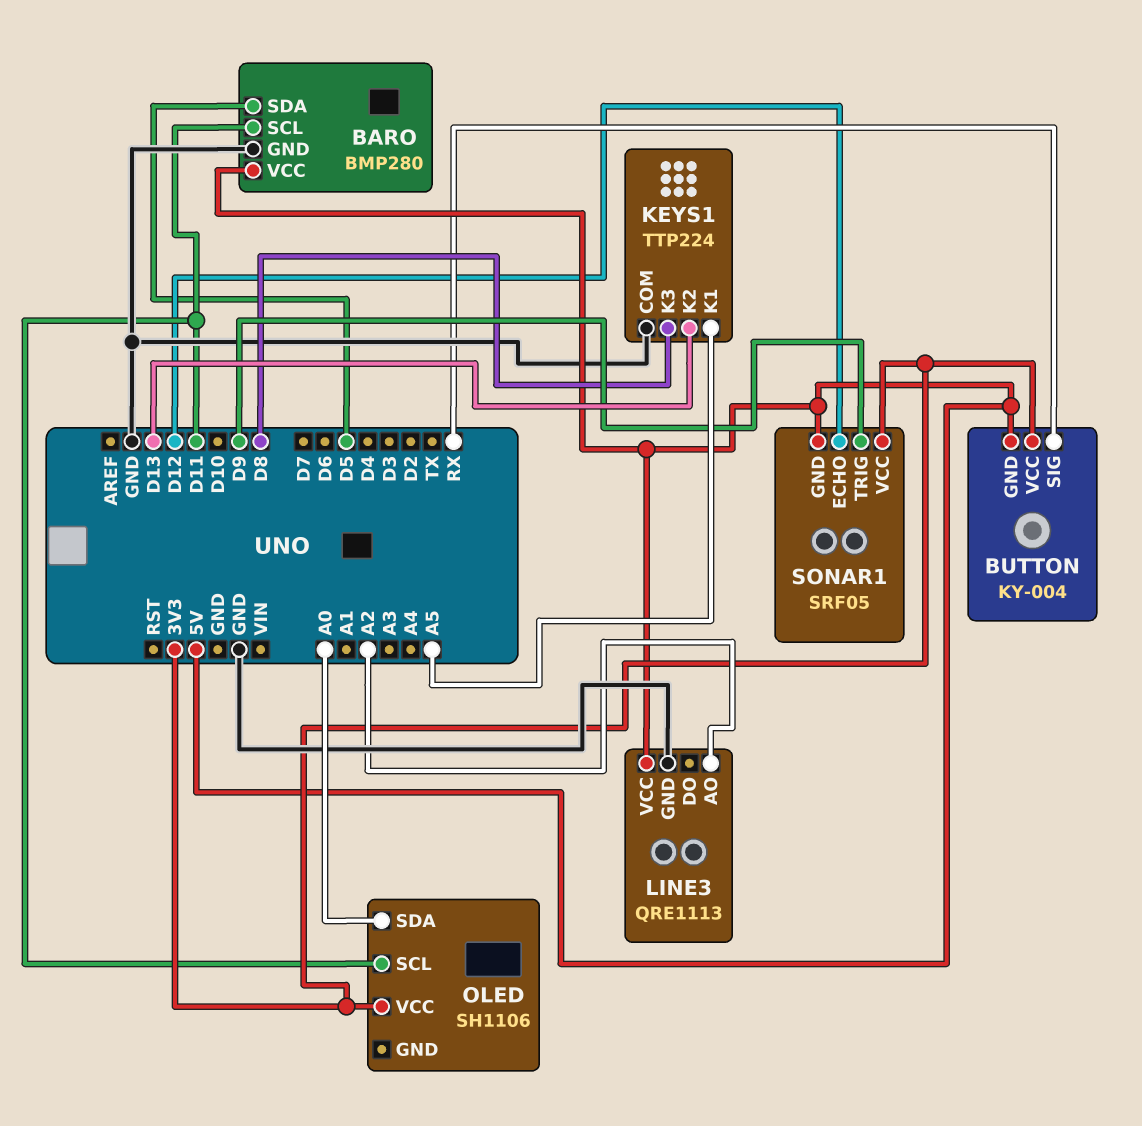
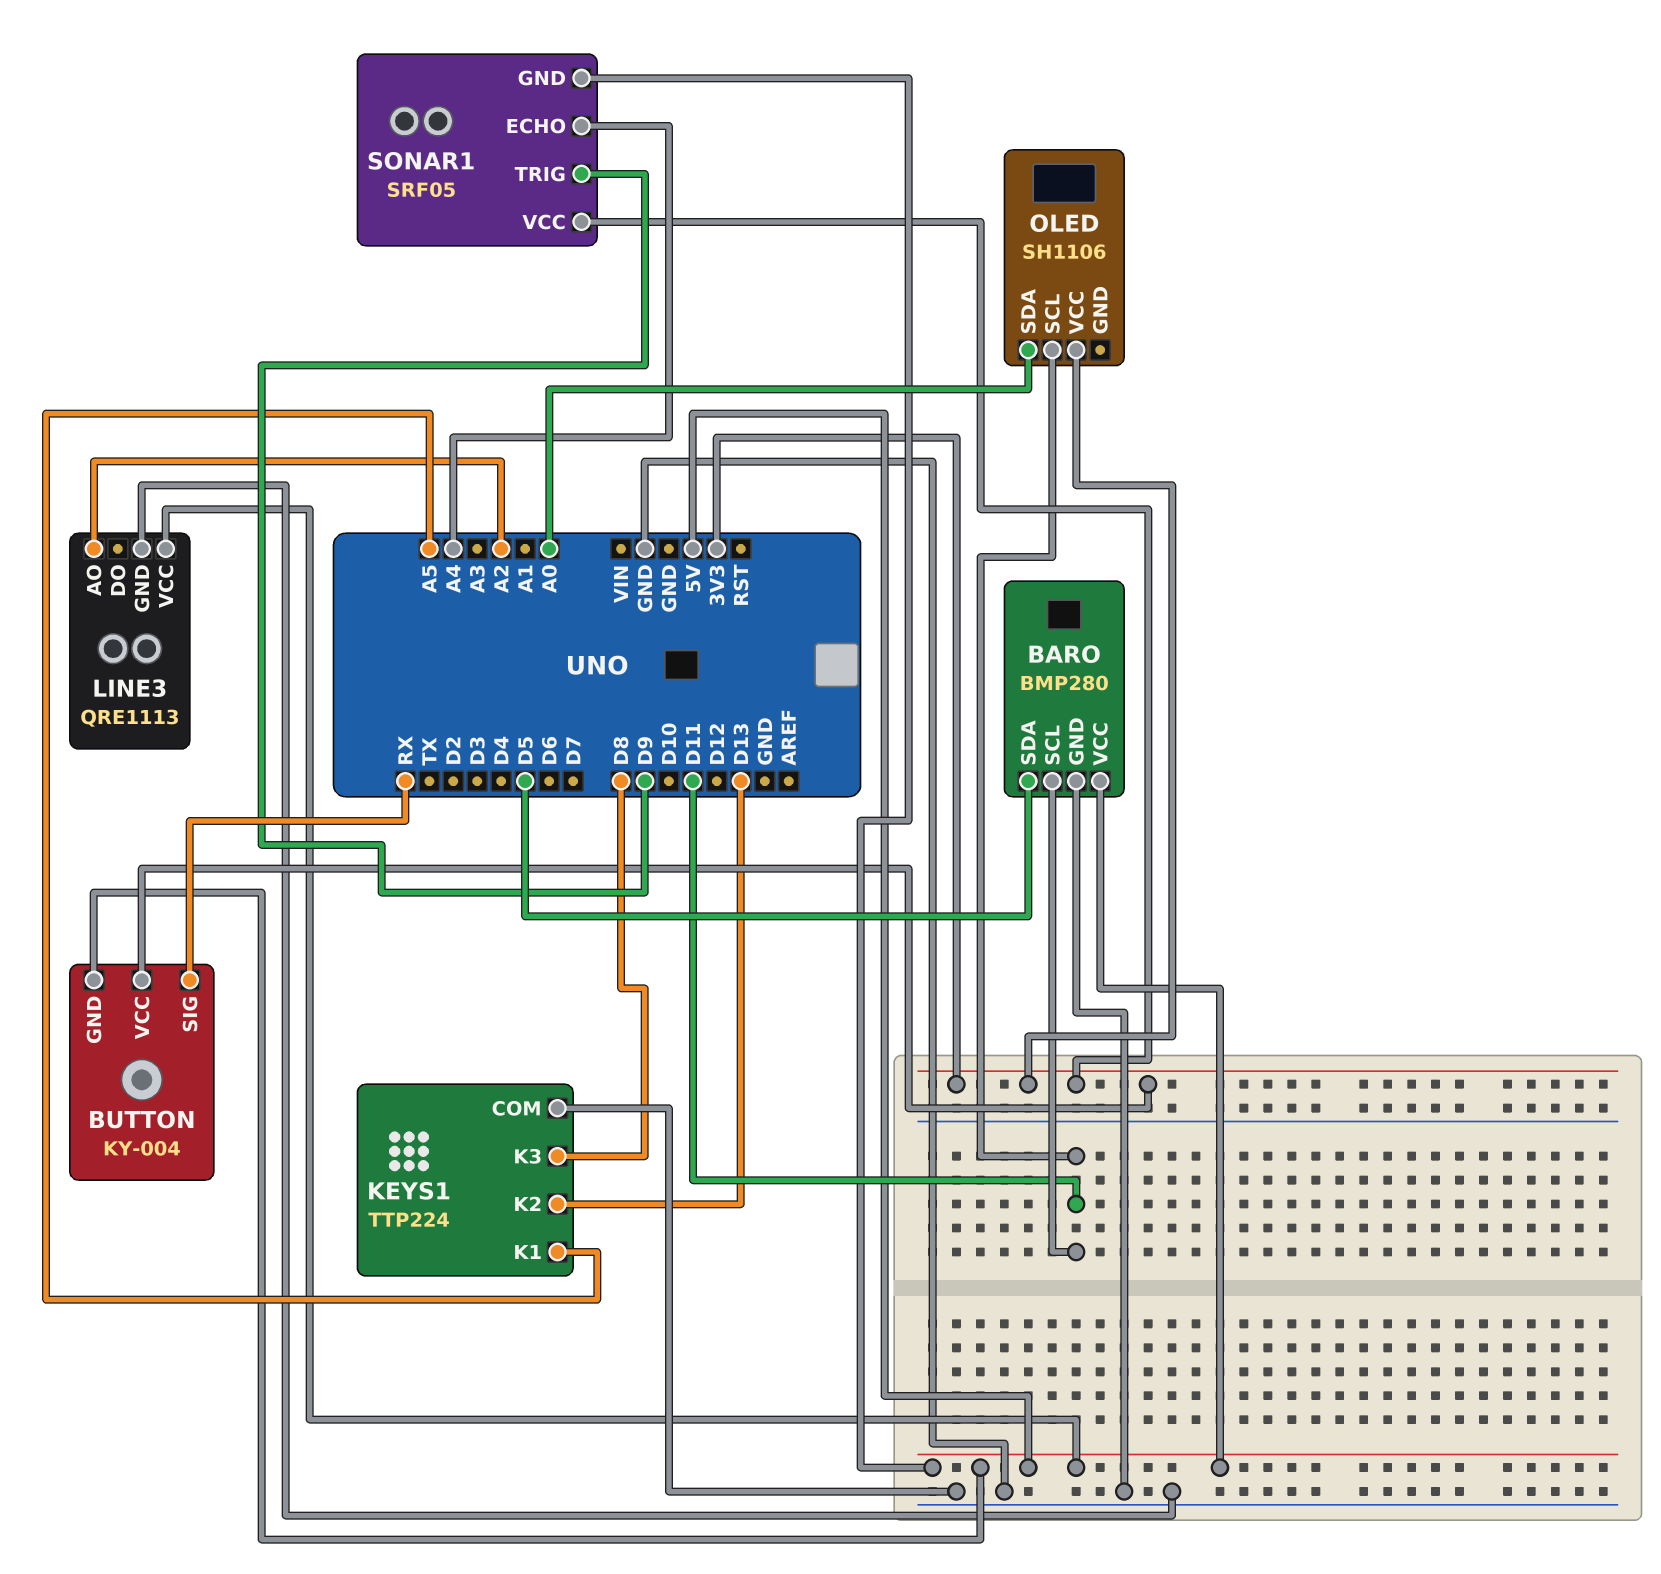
SONAR1 pin ECHO: D12 -> A4

